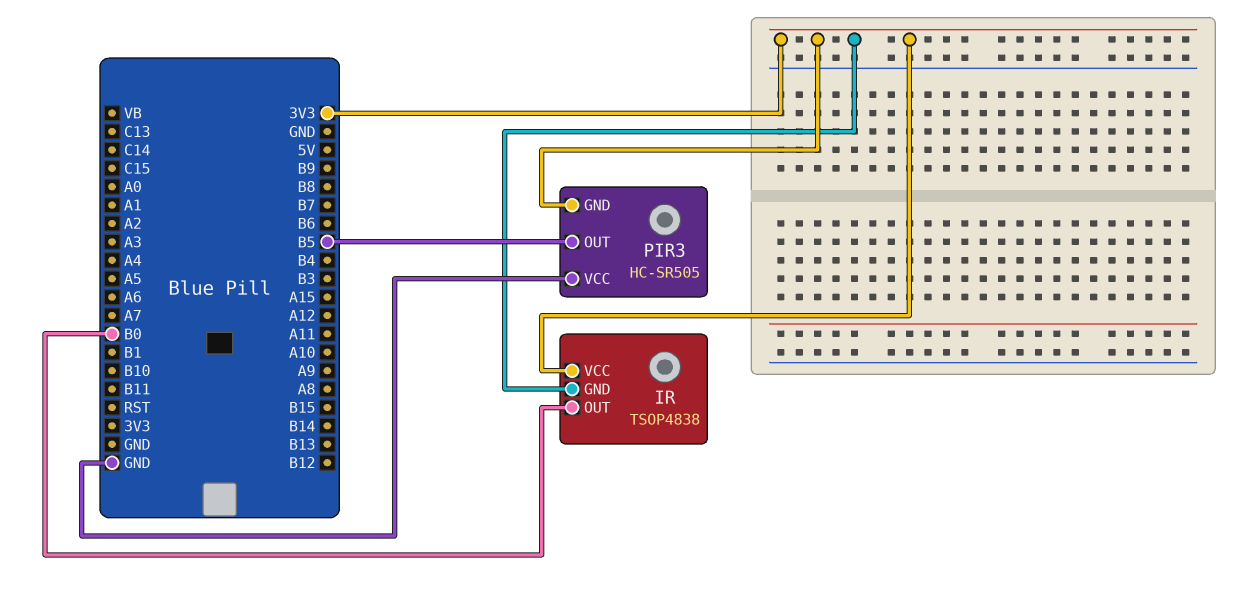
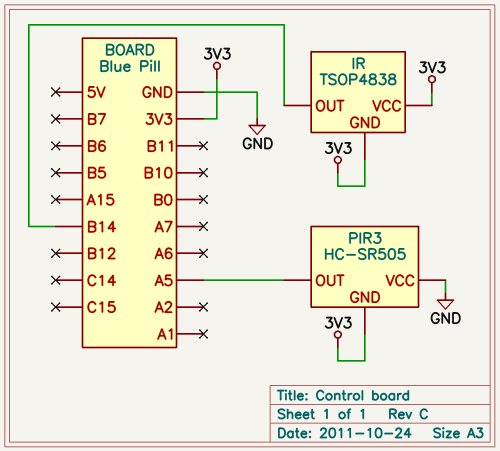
IR pin OUT: B0 -> B14
PIR3 pin OUT: B5 -> A5

